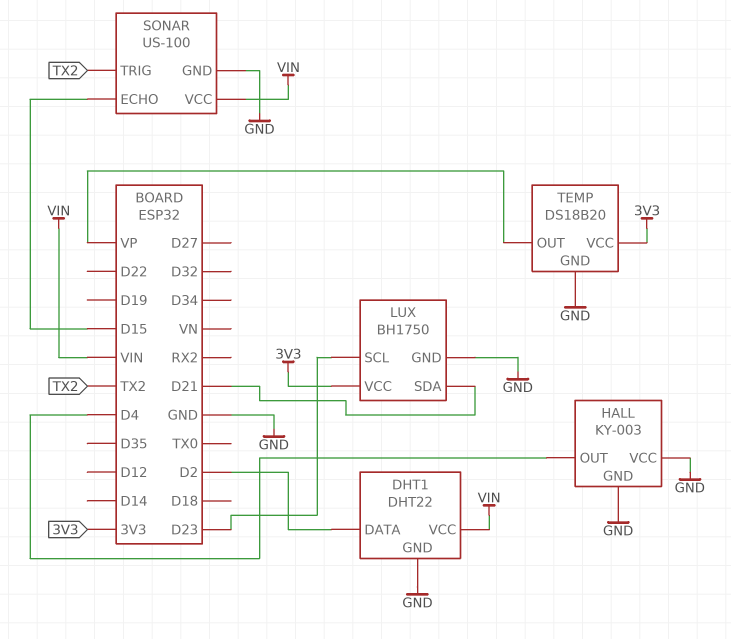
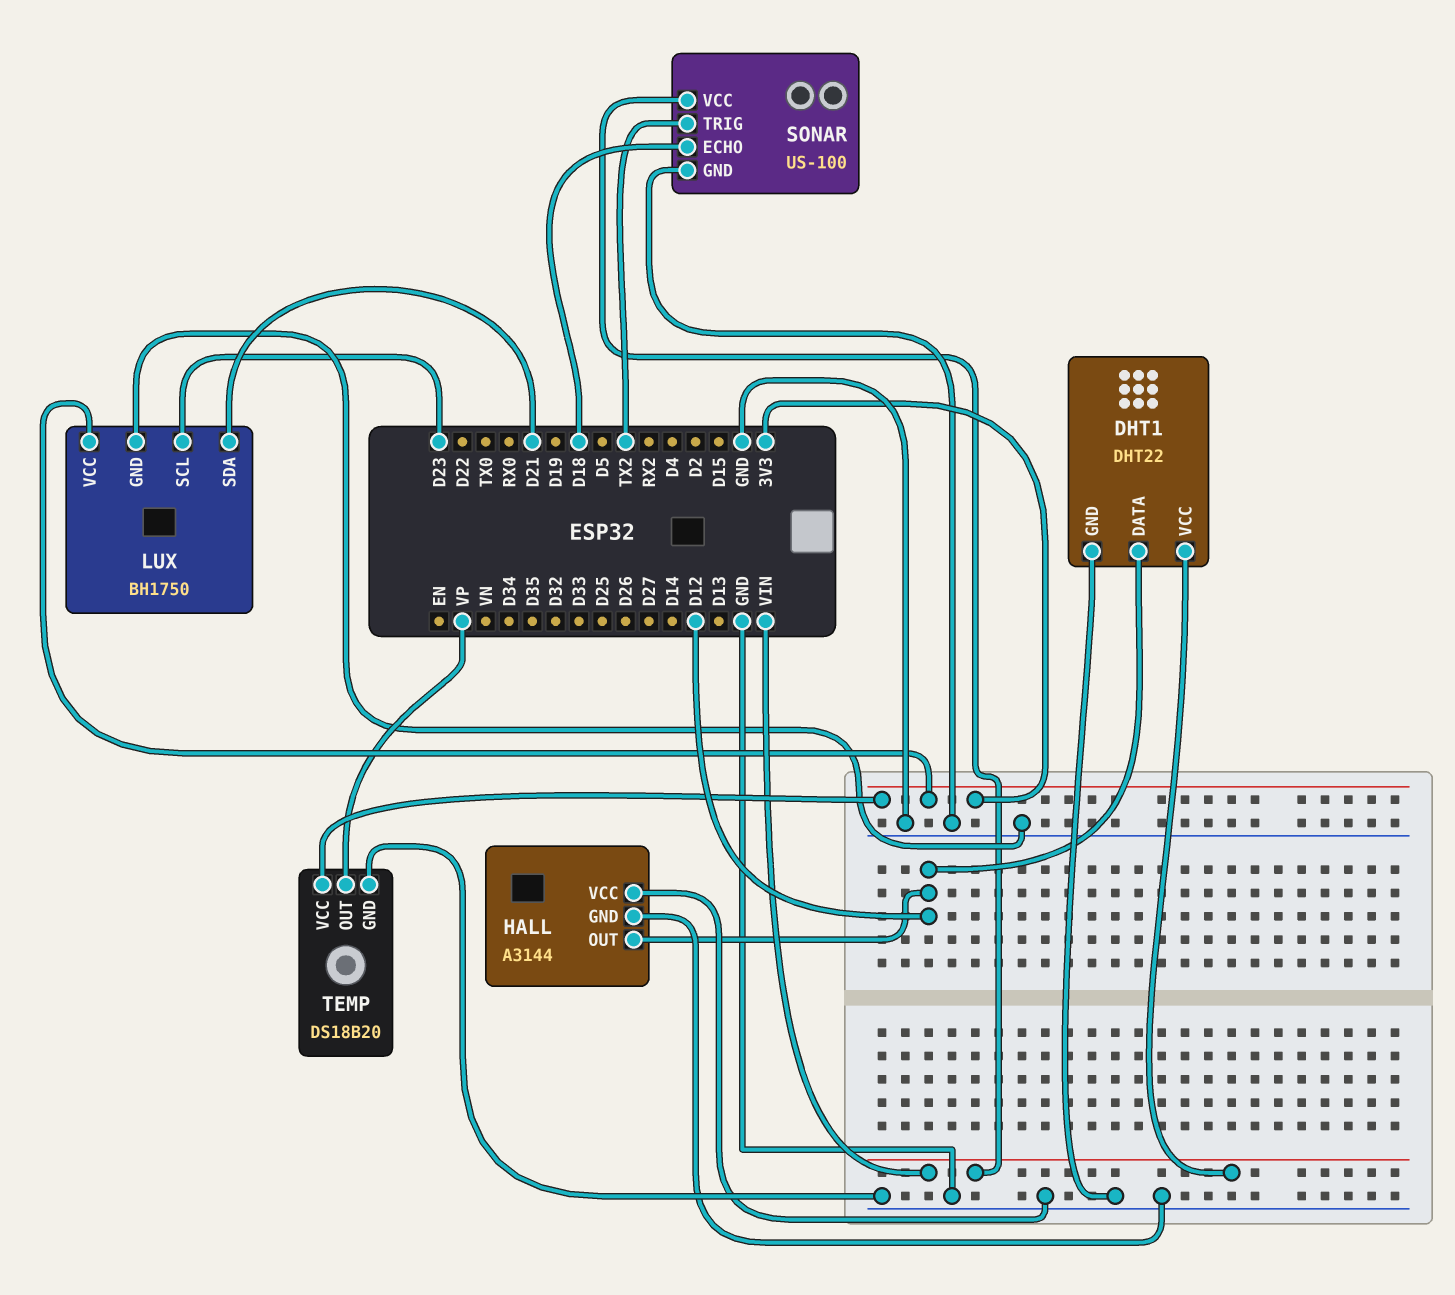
DHT1 pin DATA: D2 -> D12
HALL: KY-003 -> A3144
HALL pin OUT: D4 -> D12
SONAR pin ECHO: D15 -> D18

